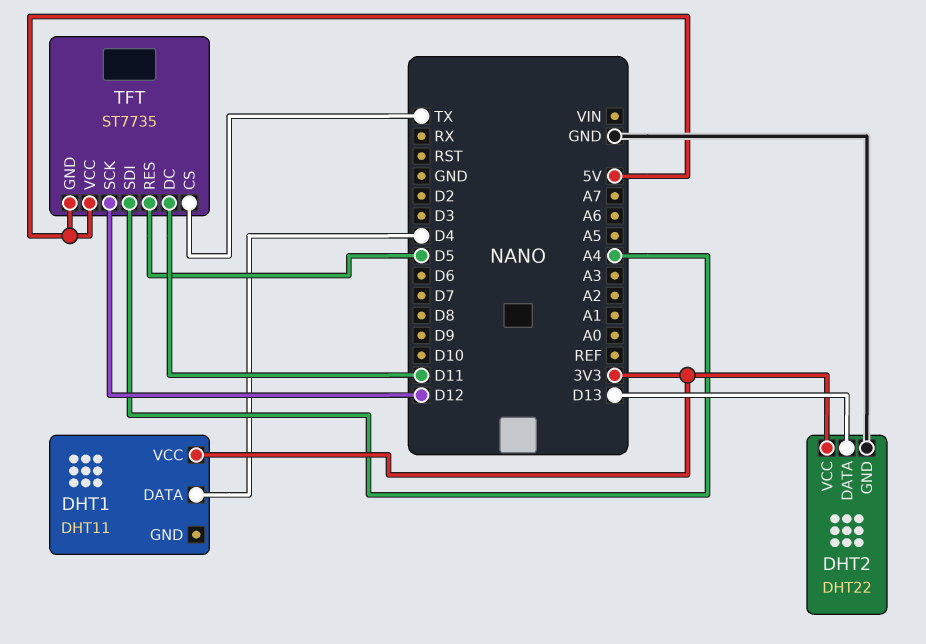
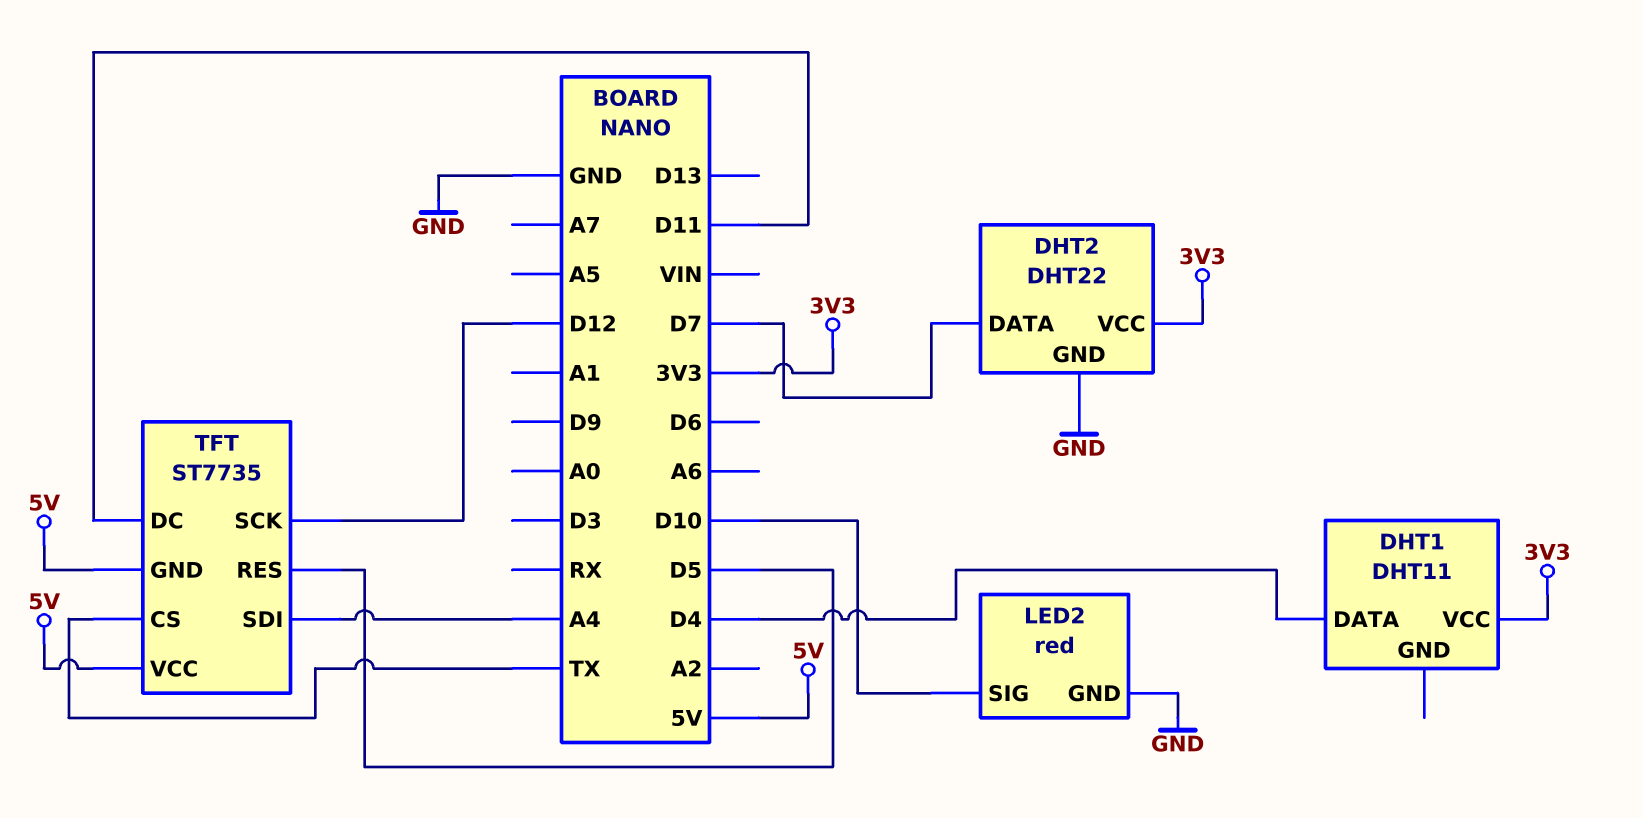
DHT2 pin DATA: D13 -> D7
LED2: none -> red
LED2 pin GND: none -> GND
LED2 pin SIG: none -> D10

